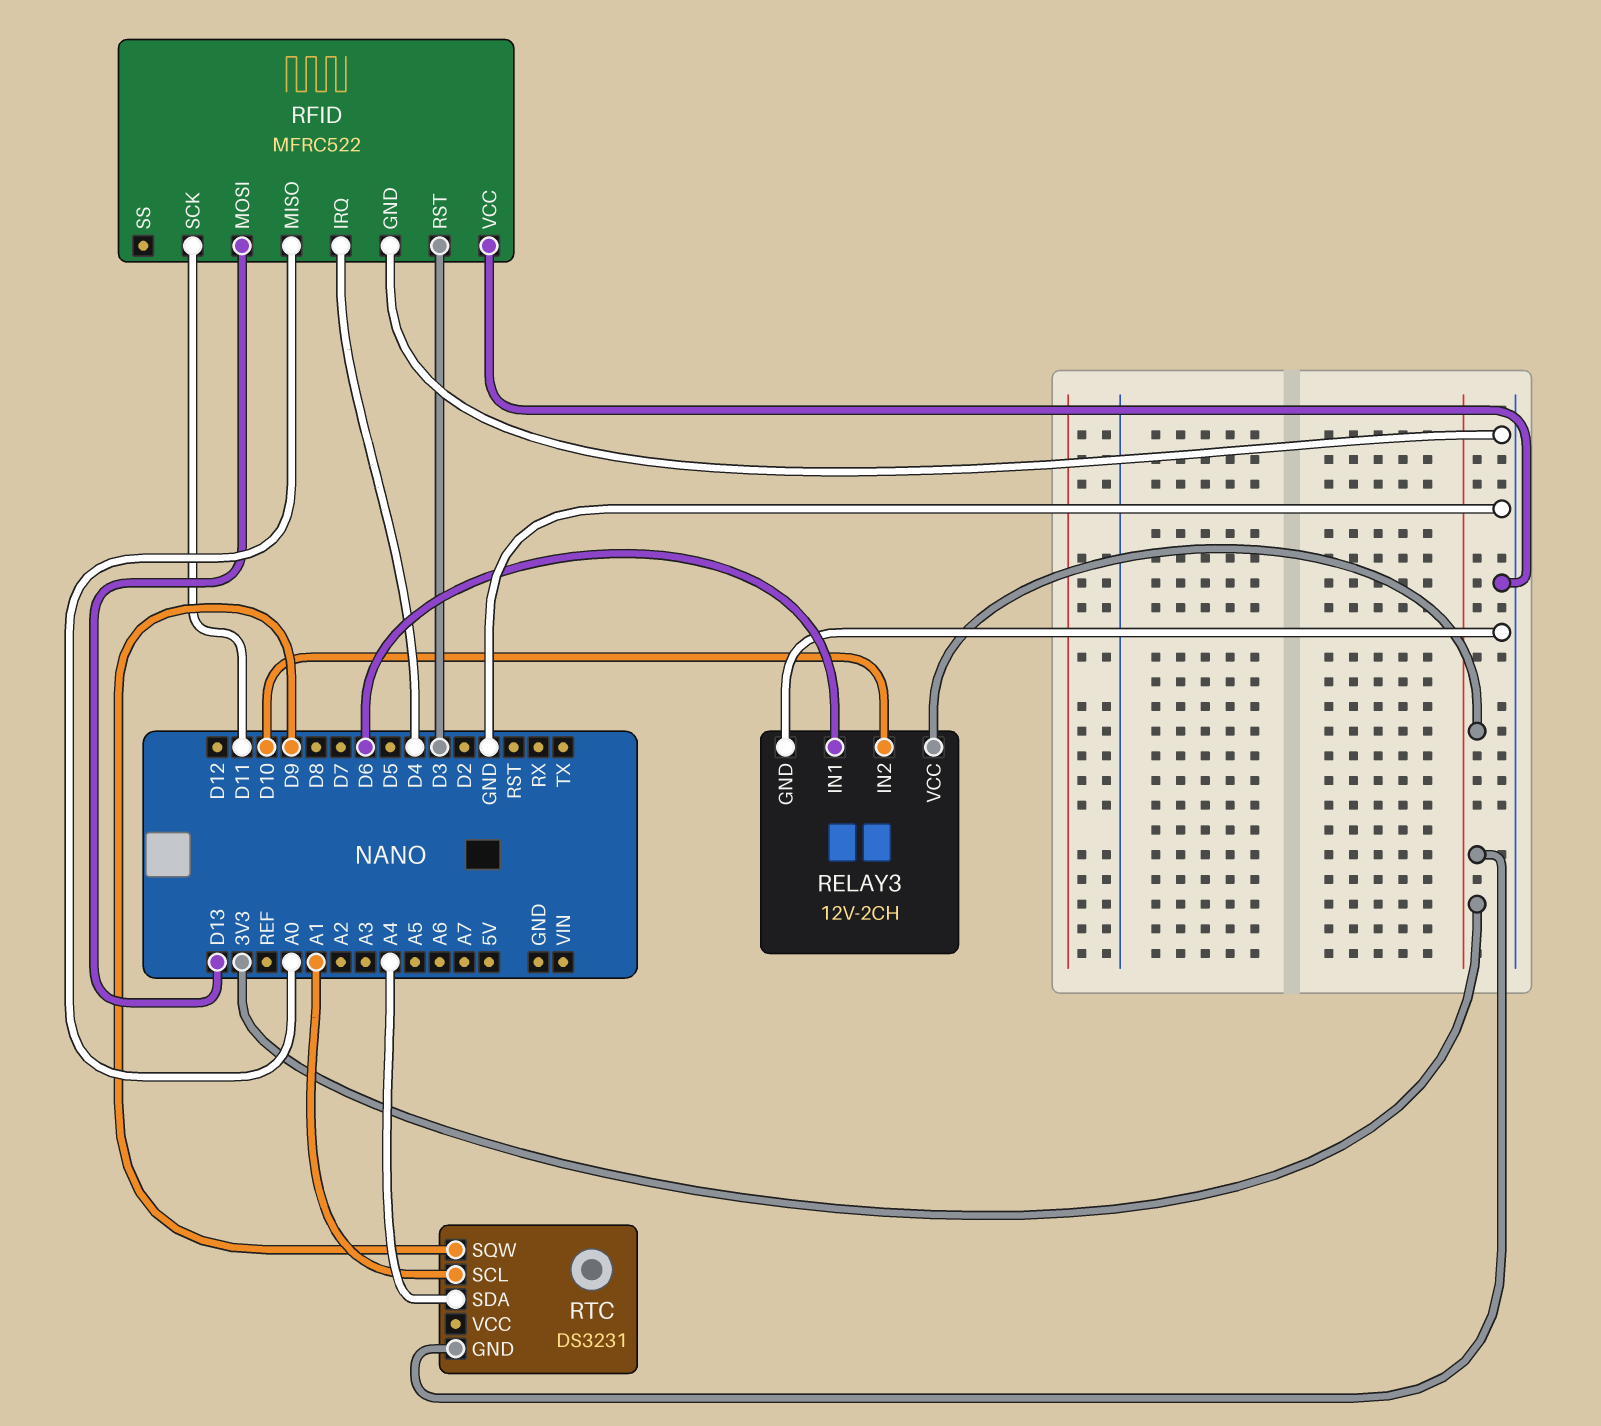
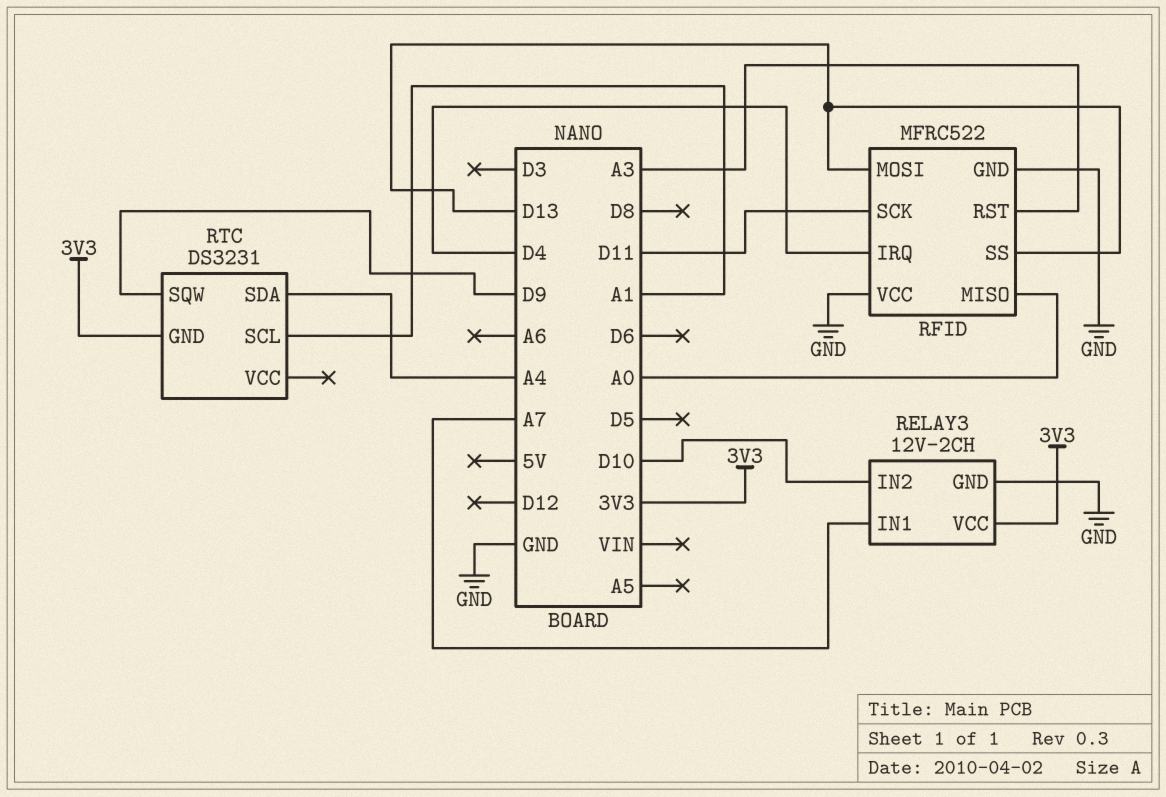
RELAY3 pin IN1: D6 -> A7
RFID pin RST: D3 -> A3
RFID pin SS: none -> D13

